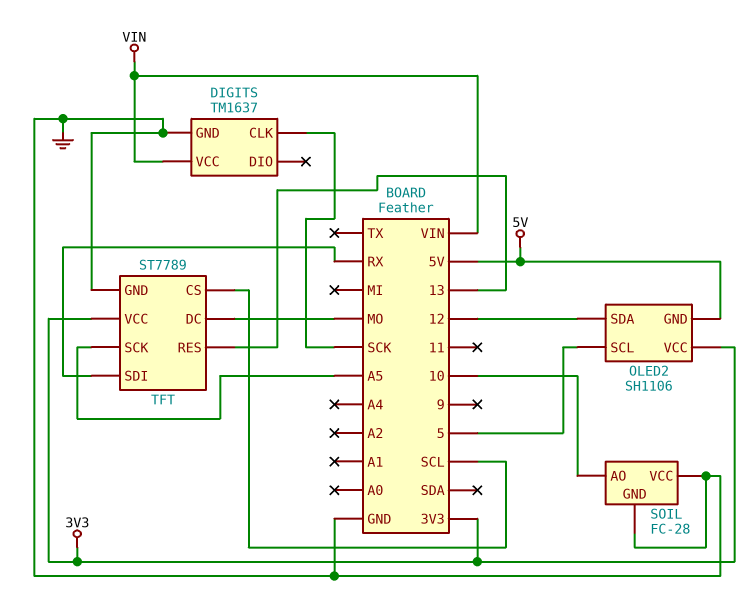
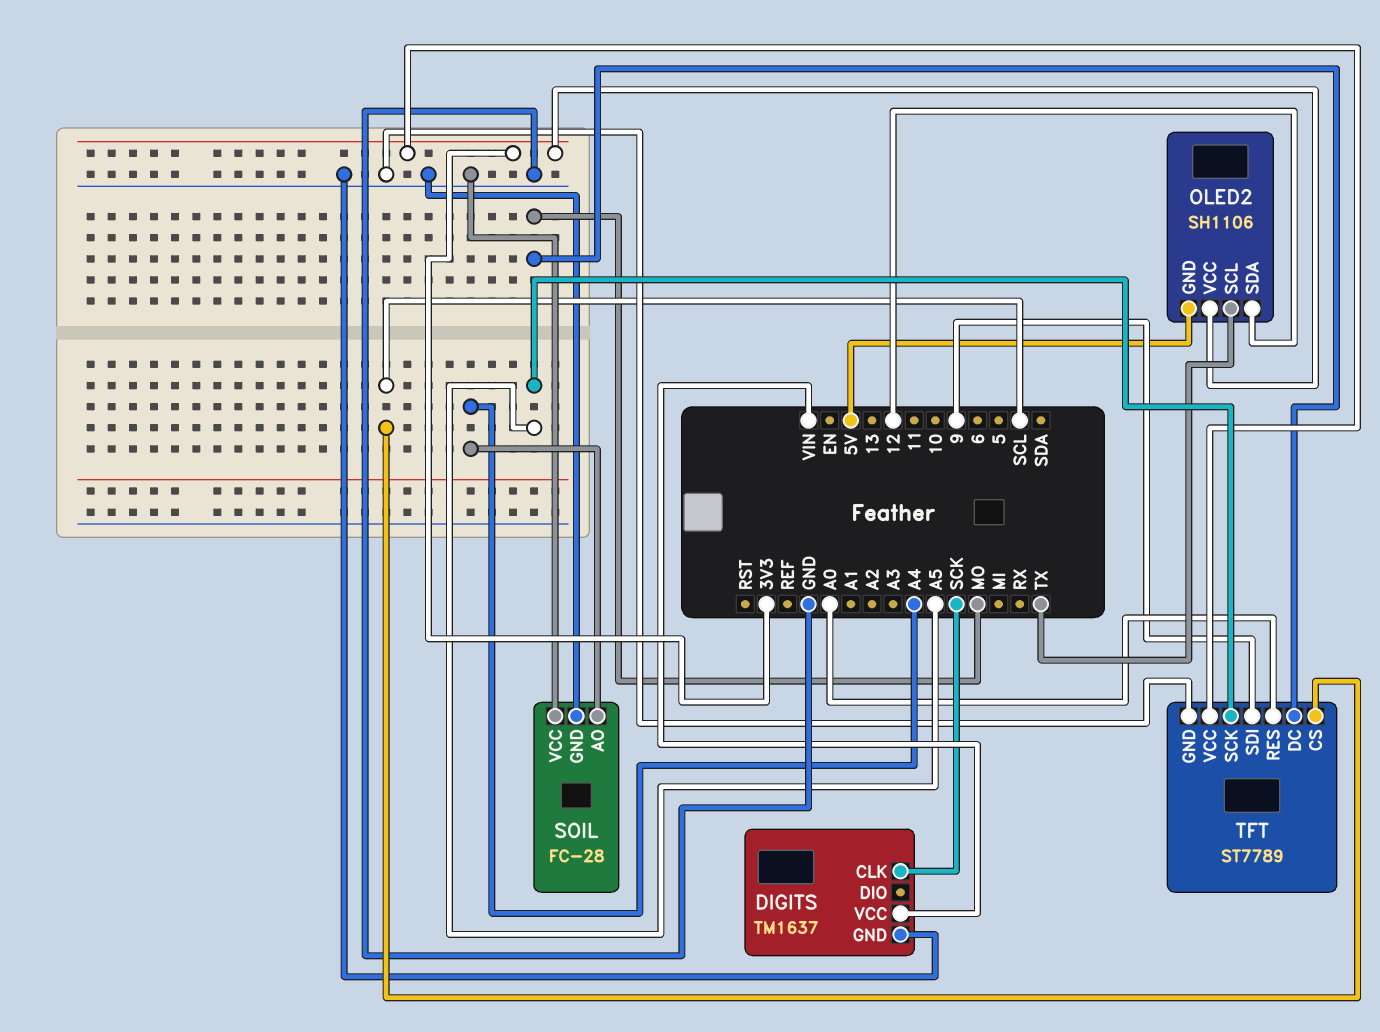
OLED2 pin SCL: 5 -> TX
SOIL pin AO: 10 -> A4
TFT pin RES: 13 -> A0
TFT pin SDI: RX -> 9

